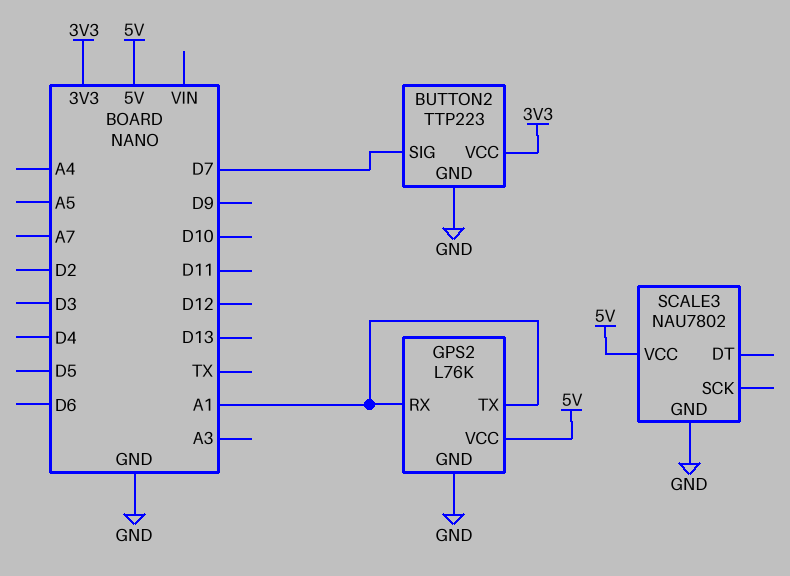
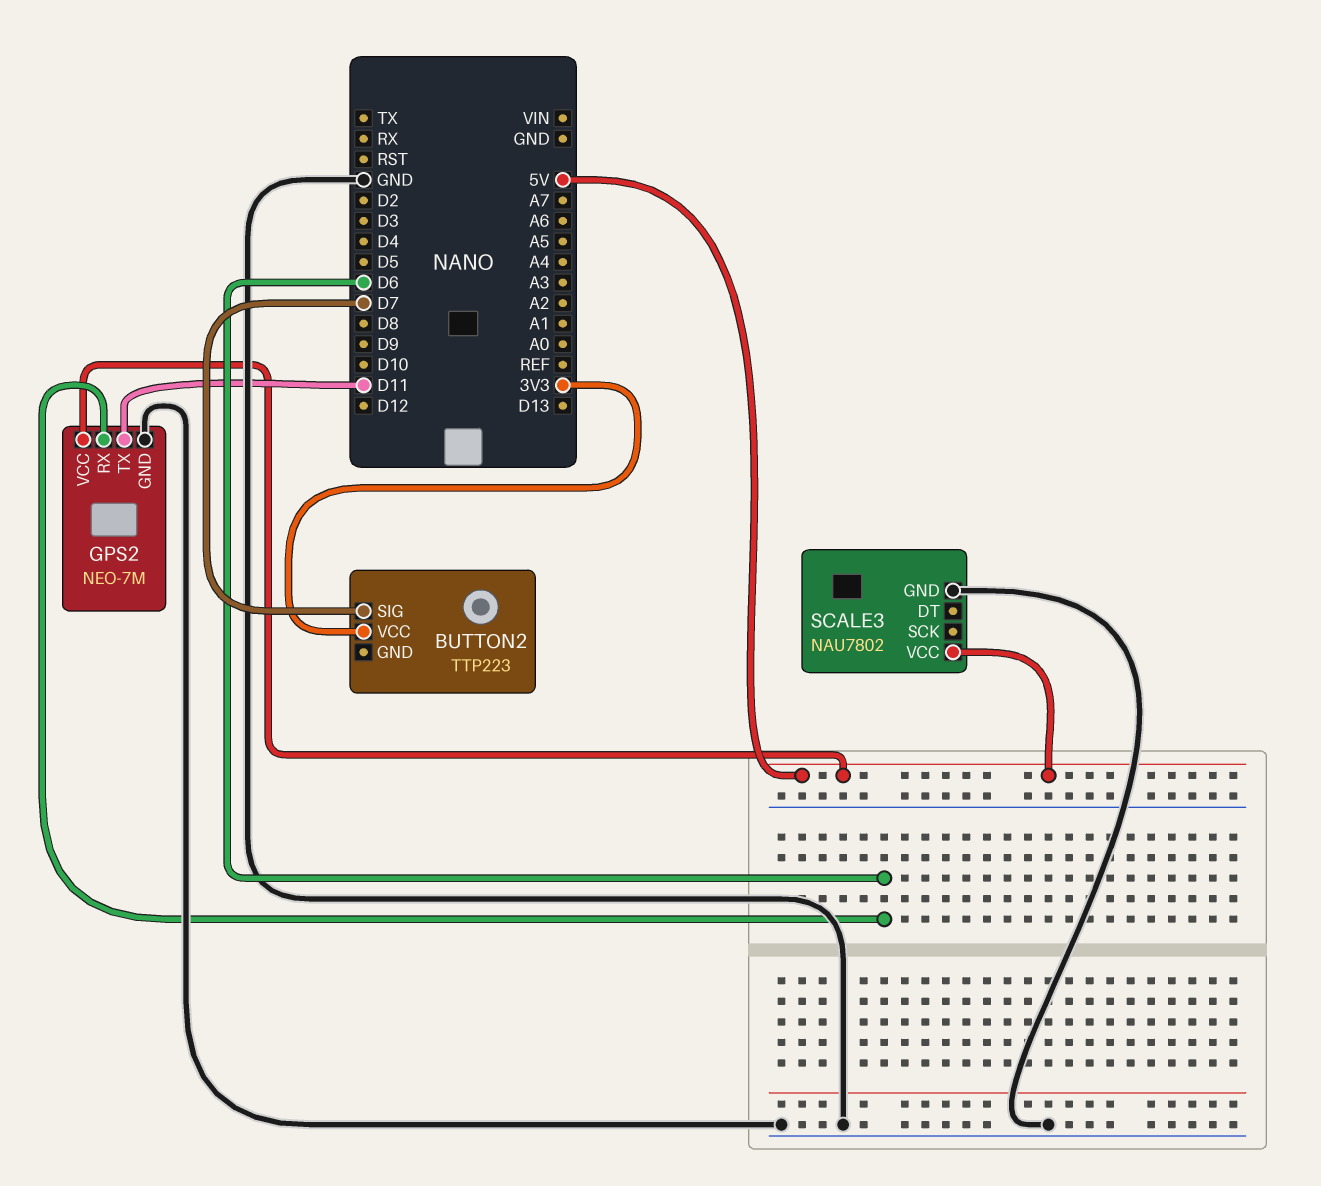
BUTTON2 pin GND: GND -> none
GPS2: L76K -> NEO-7M
GPS2 pin RX: A1 -> D6
GPS2 pin TX: A1 -> D11

